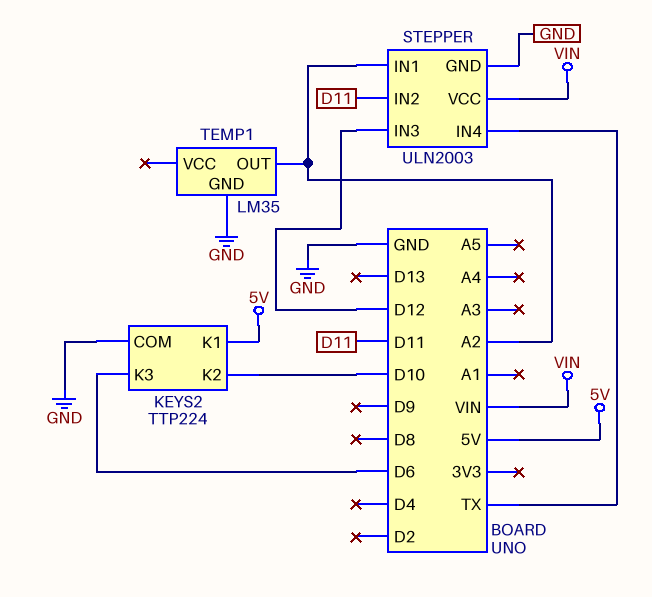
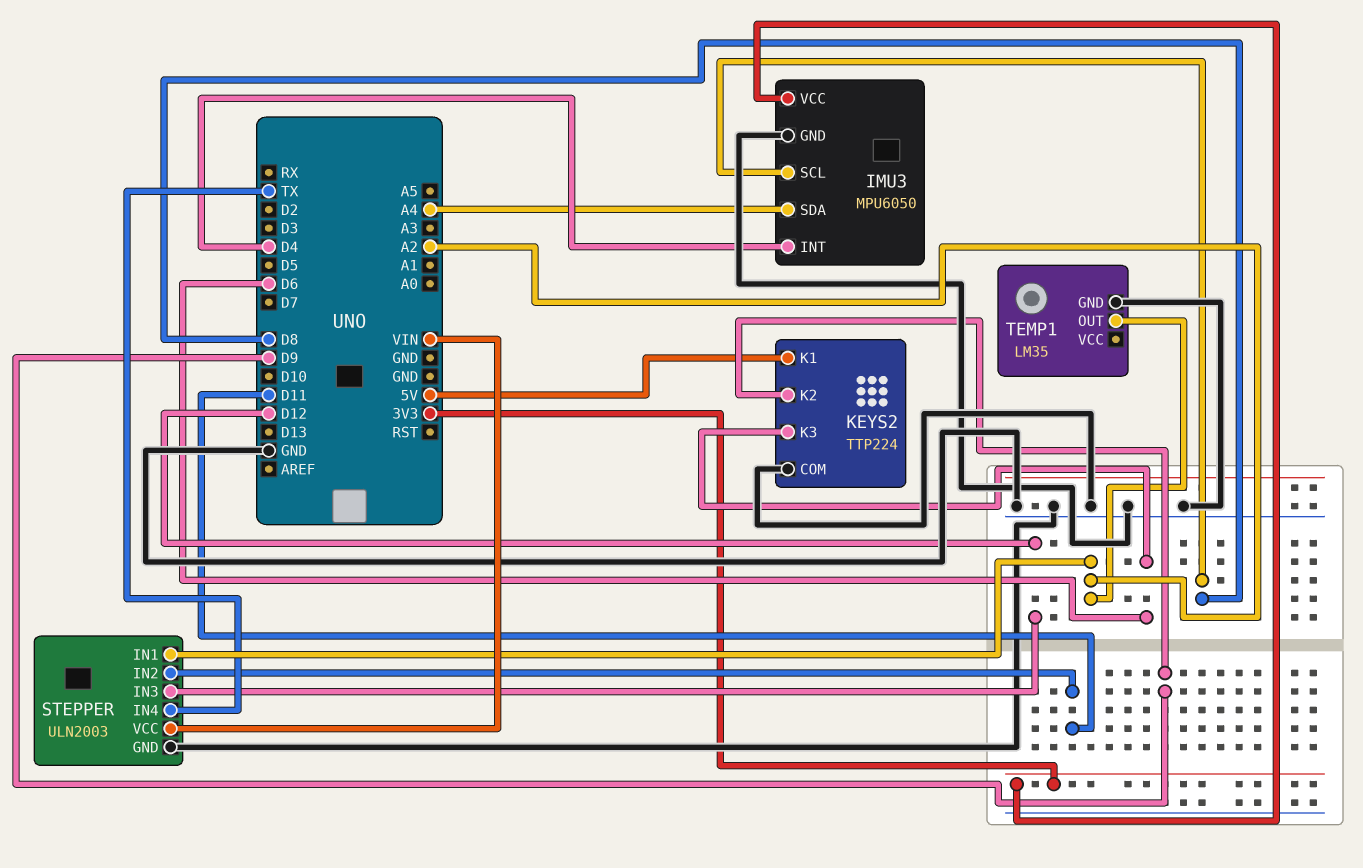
IMU3: none -> MPU6050
IMU3 pin GND: none -> GND
IMU3 pin INT: none -> D4
IMU3 pin SCL: none -> D8
IMU3 pin SDA: none -> A4
IMU3 pin VCC: none -> 3V3
KEYS2 pin K2: D10 -> D9

